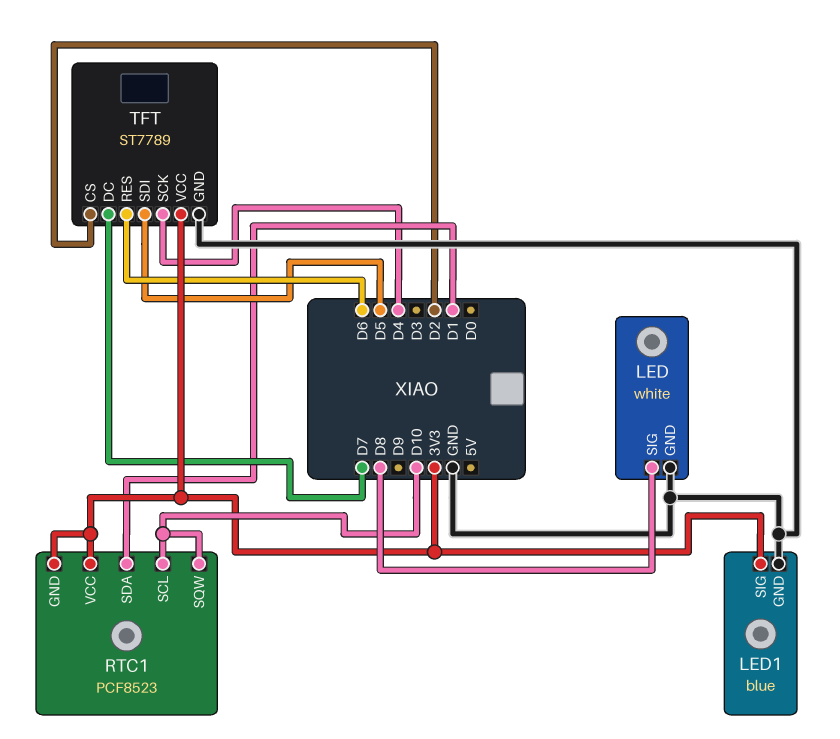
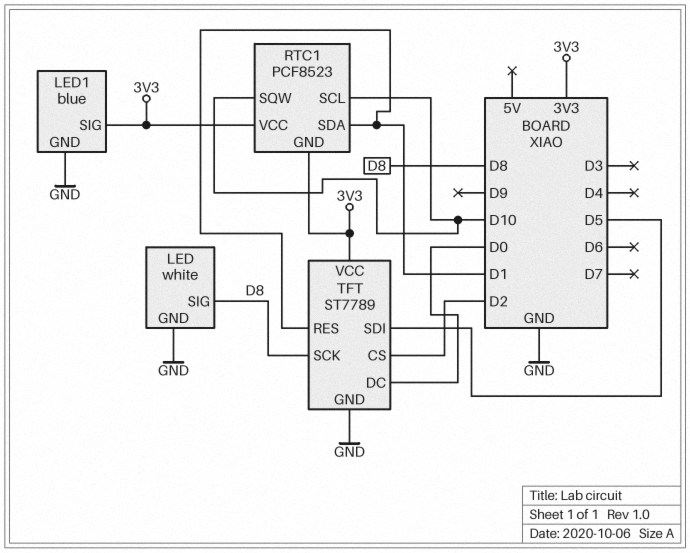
TFT pin DC: D7 -> D0
TFT pin RES: D6 -> D1
TFT pin SCK: D4 -> D8

